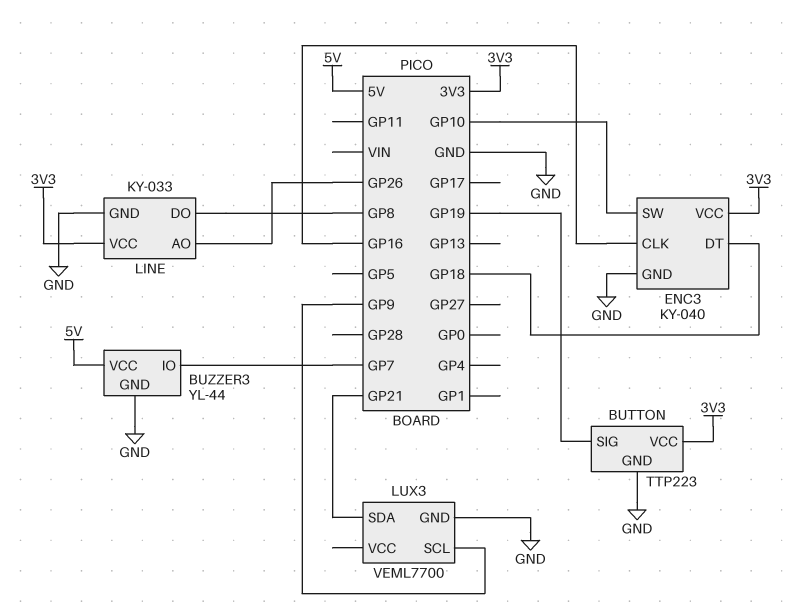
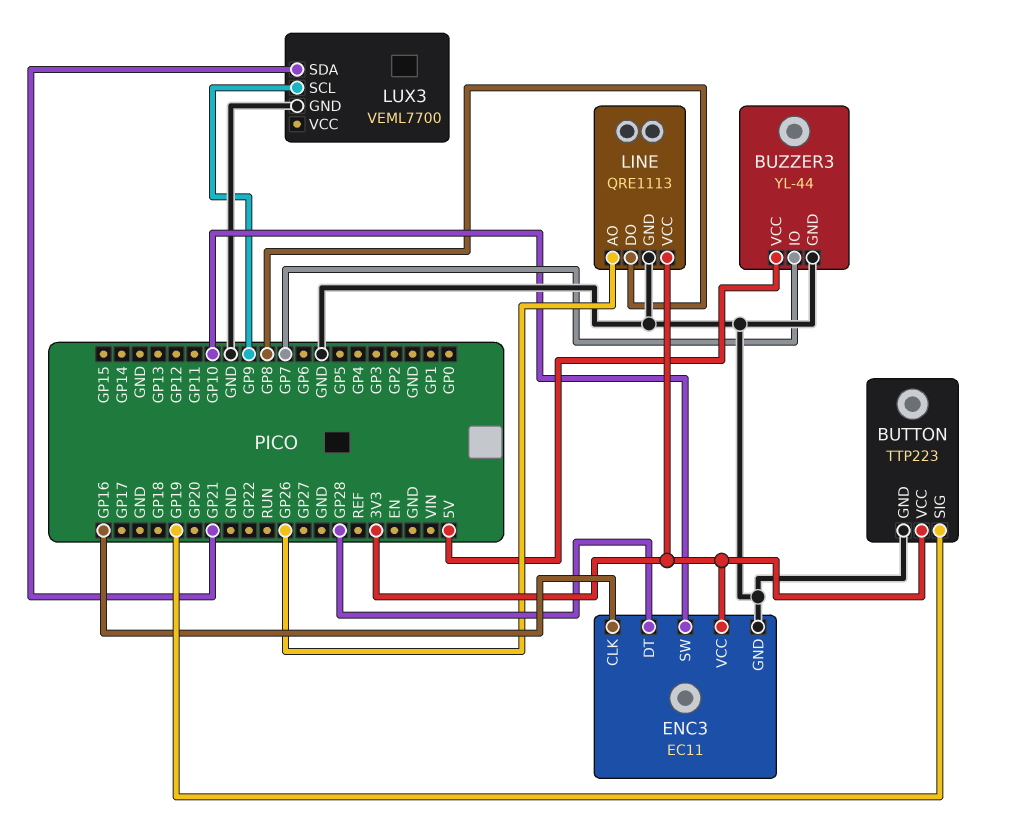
ENC3: KY-040 -> EC11
ENC3 pin DT: GP18 -> GP28
LINE: KY-033 -> QRE1113

